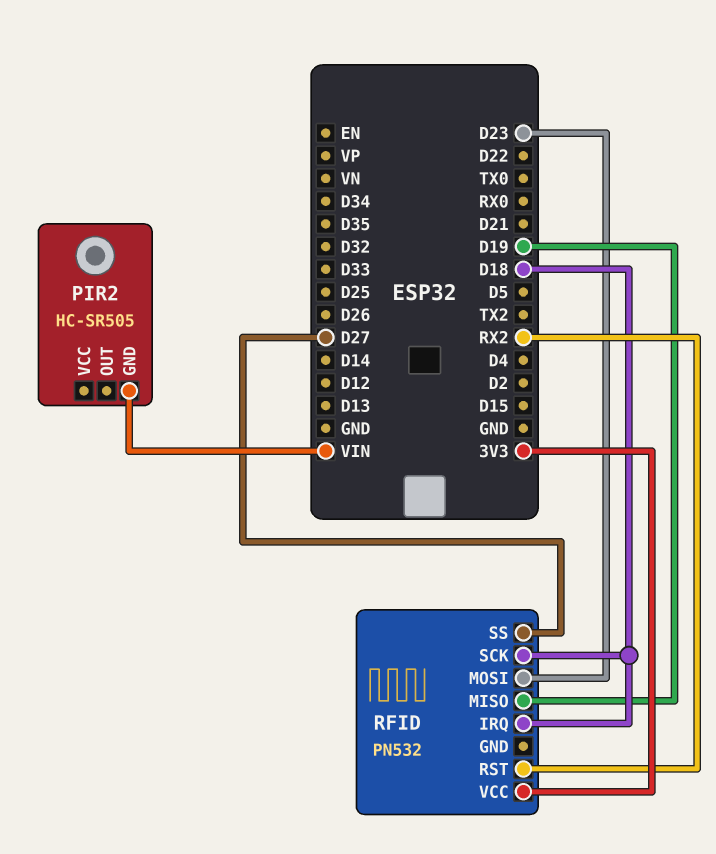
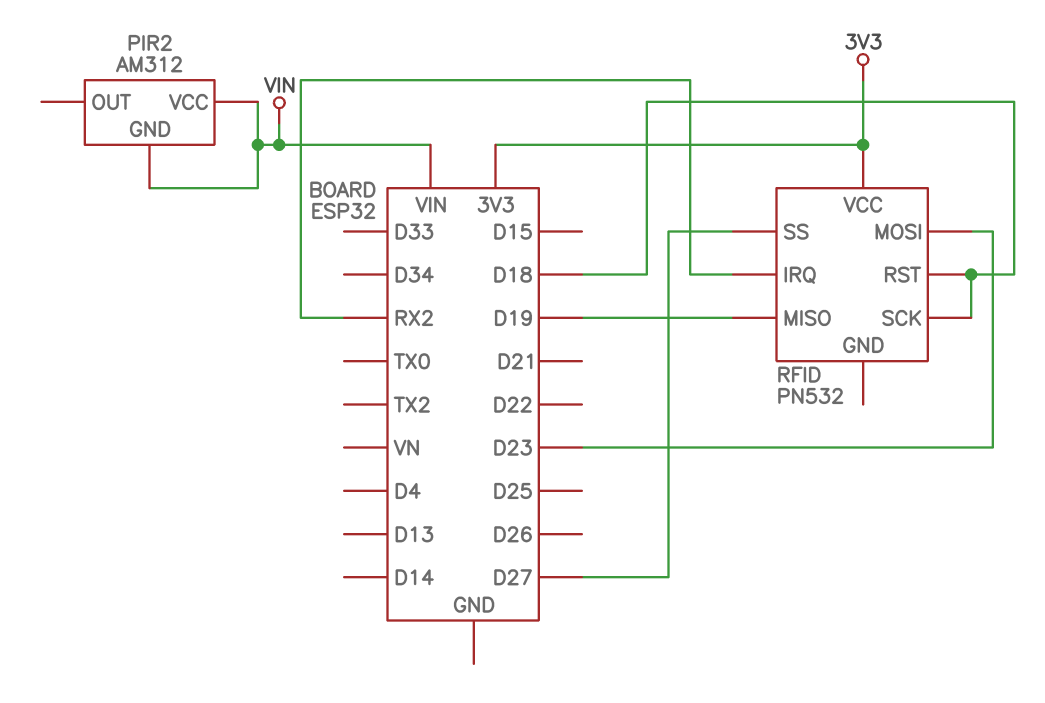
PIR2: HC-SR505 -> AM312
PIR2 pin VCC: none -> VIN
RFID pin IRQ: D18 -> RX2
RFID pin RST: RX2 -> D18

